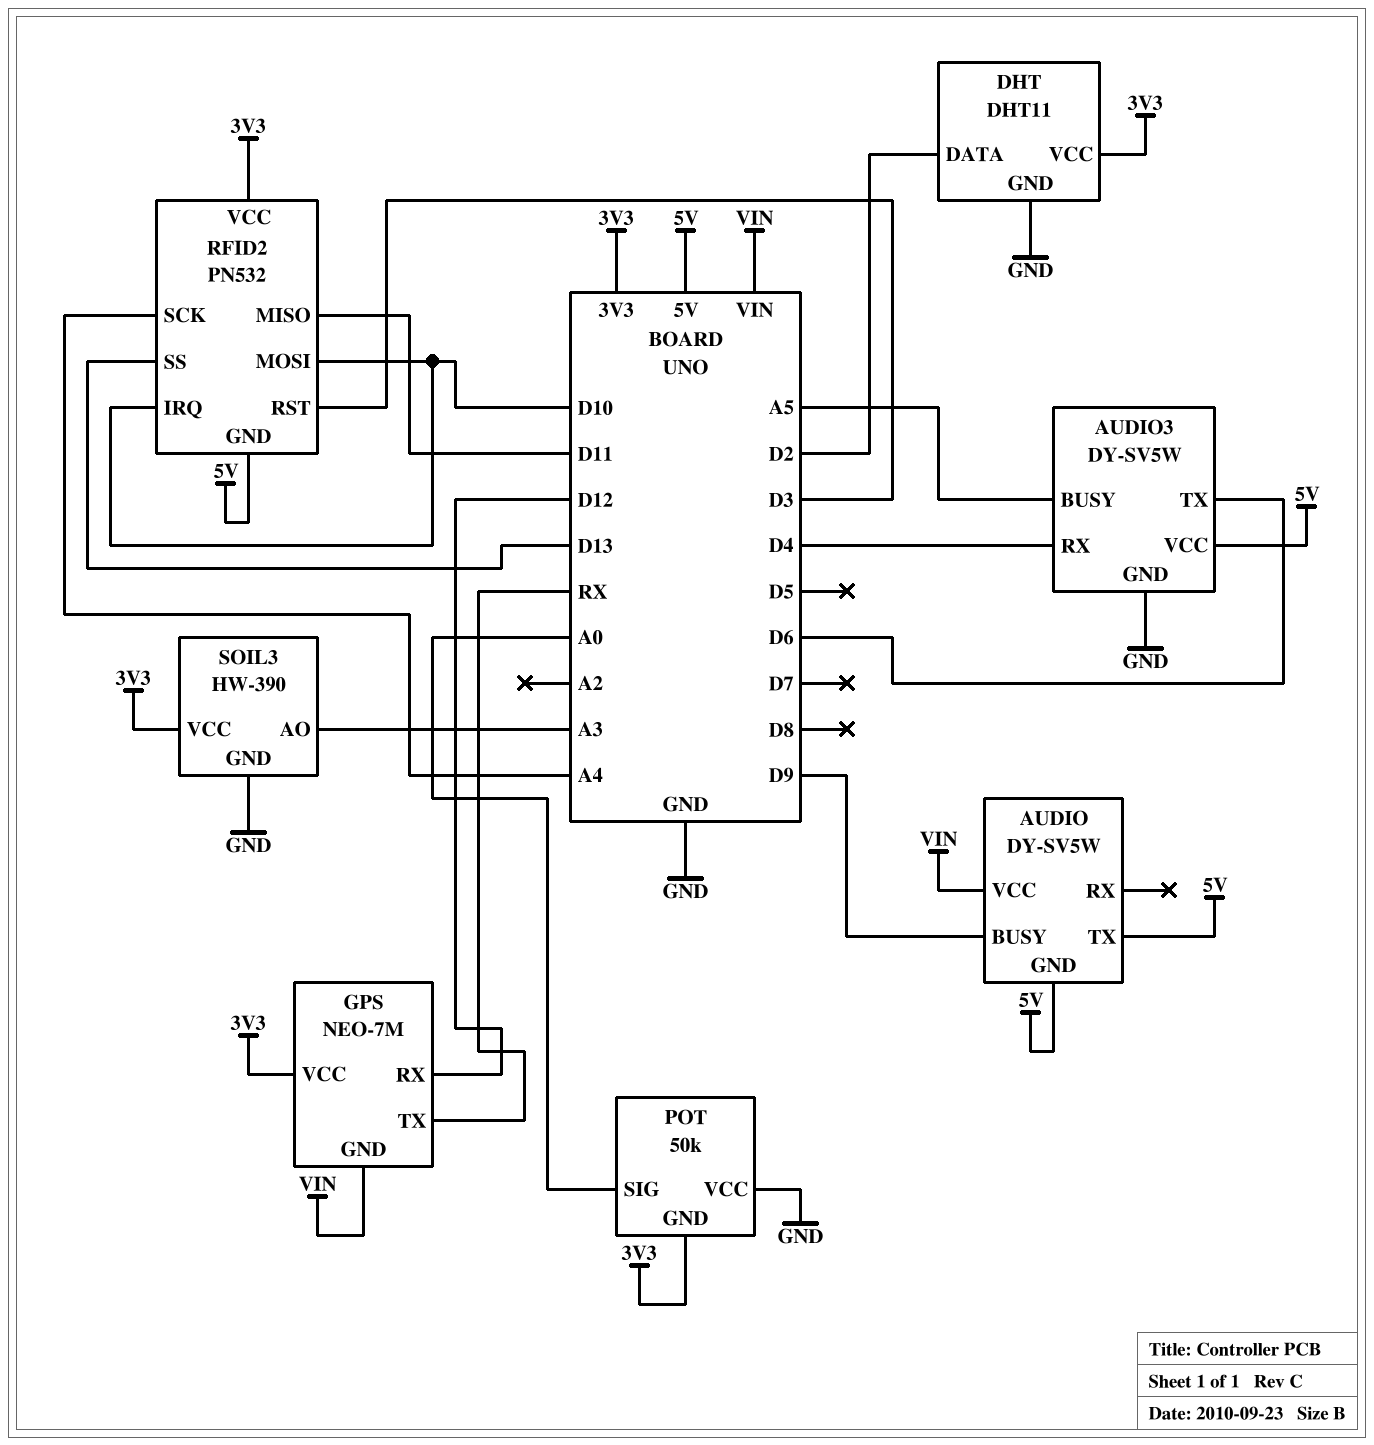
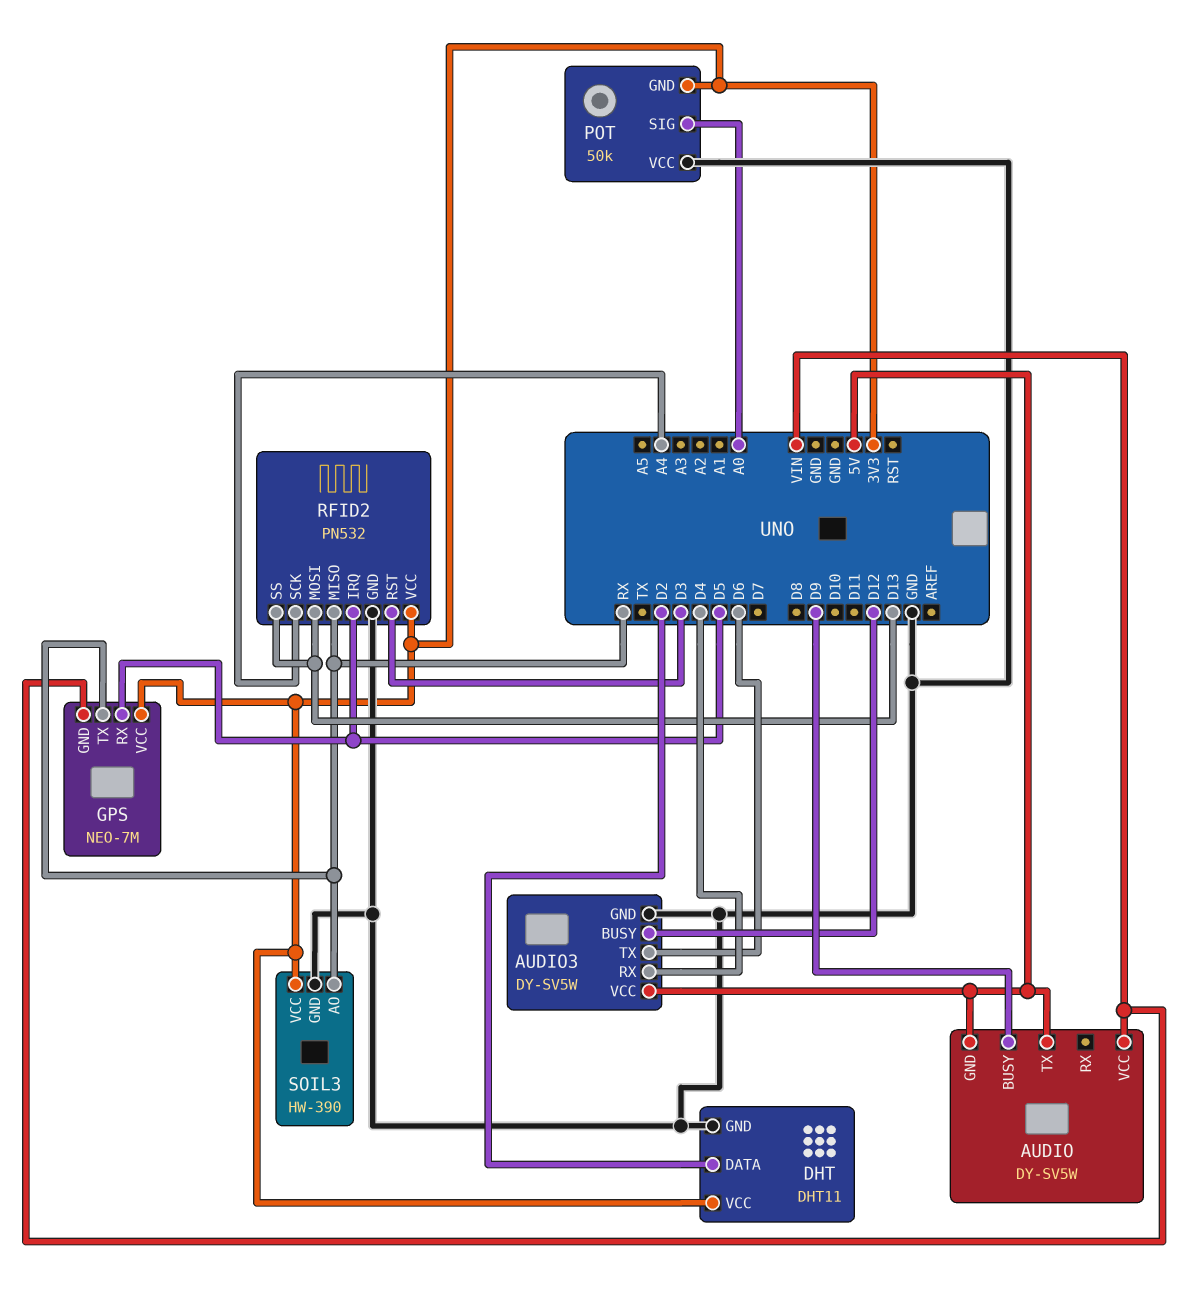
AUDIO3 pin BUSY: A5 -> D12
GPS pin RX: D12 -> D5
RFID2 pin GND: 5V -> GND
RFID2 pin IRQ: D10 -> D5
RFID2 pin MISO: D11 -> RX
RFID2 pin MOSI: D10 -> D13
SOIL3 pin AO: A3 -> RX

